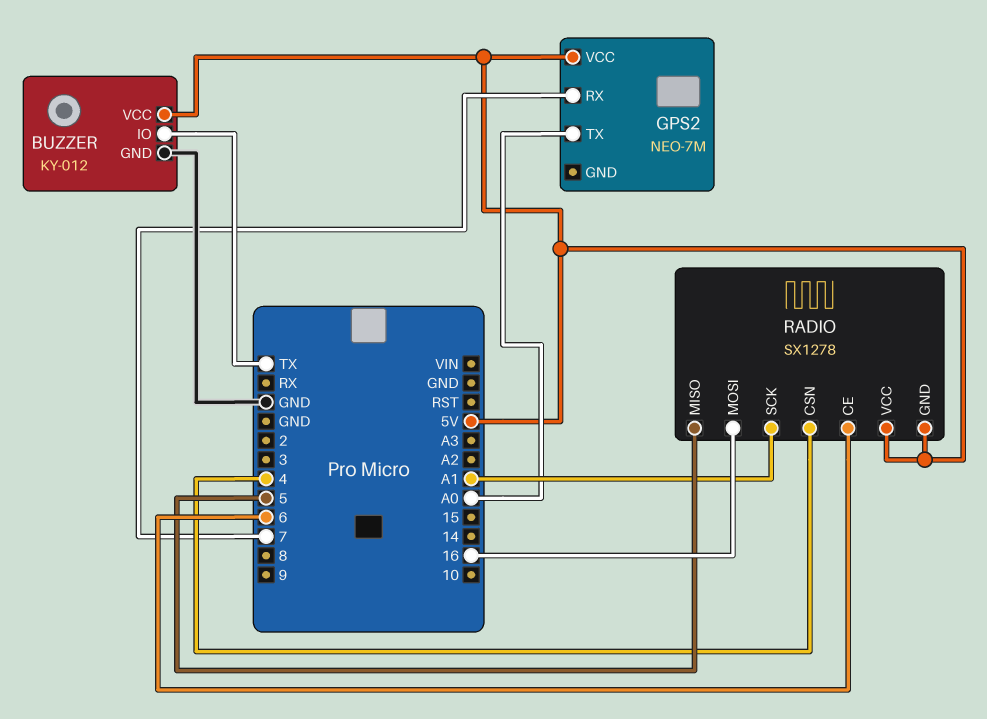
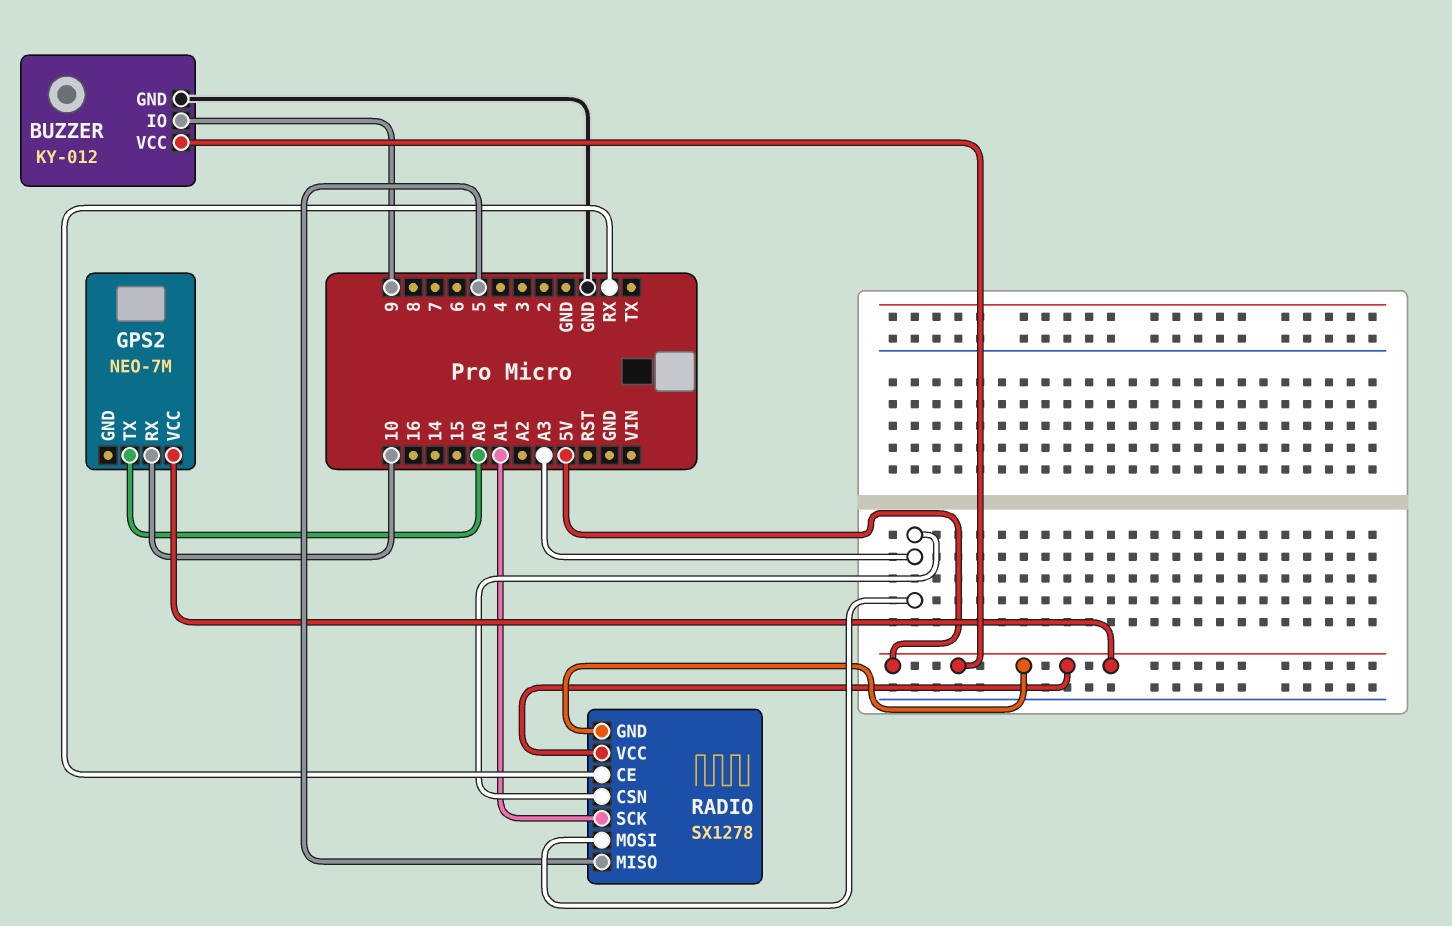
BUZZER pin IO: TX -> 9
GPS2 pin RX: 7 -> 10
RADIO pin CE: 6 -> RX
RADIO pin CSN: 4 -> A3
RADIO pin MOSI: 16 -> A3

